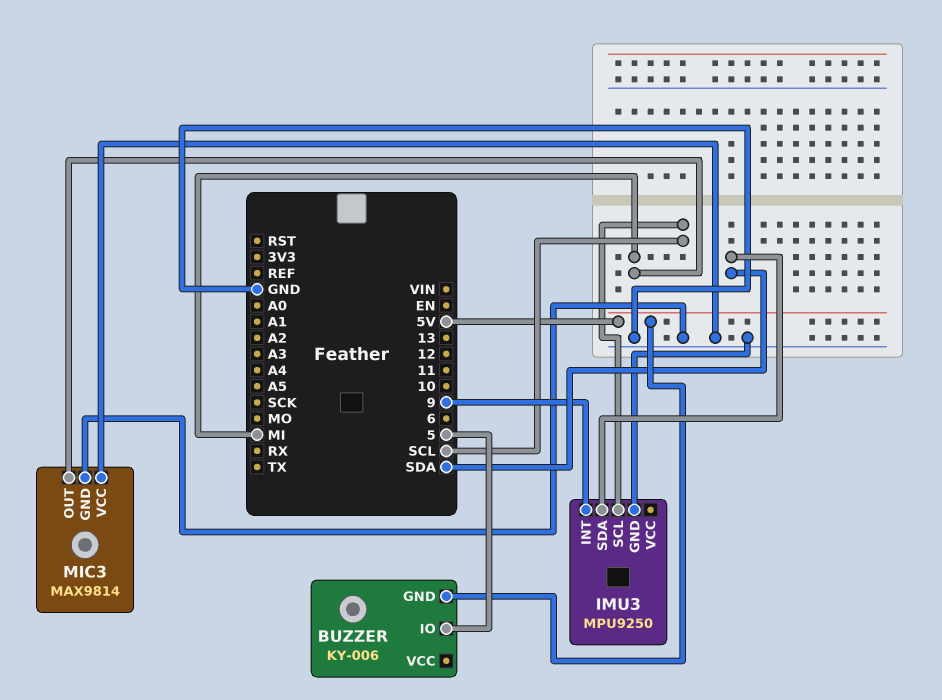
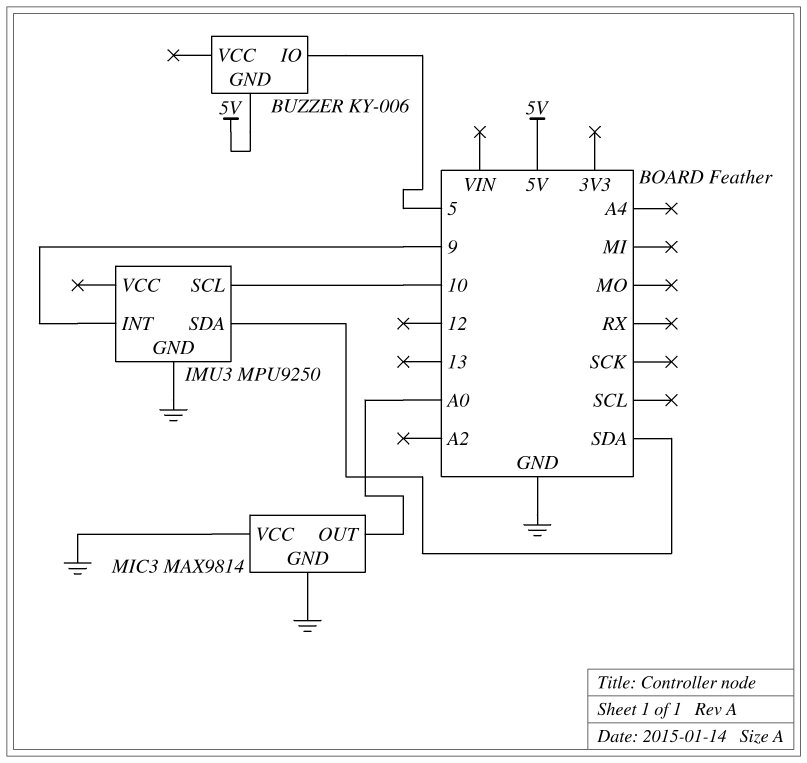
IMU3 pin SCL: SCL -> 10
MIC3 pin OUT: MI -> A0

